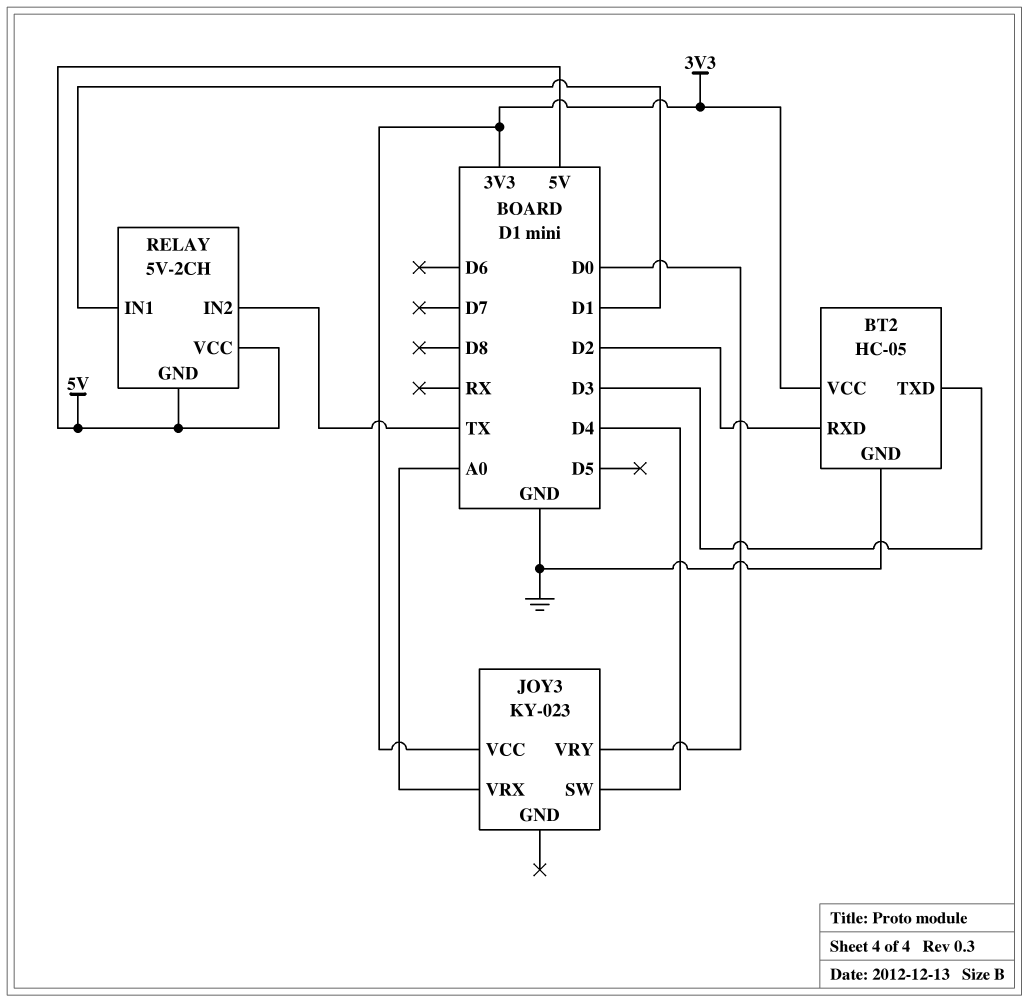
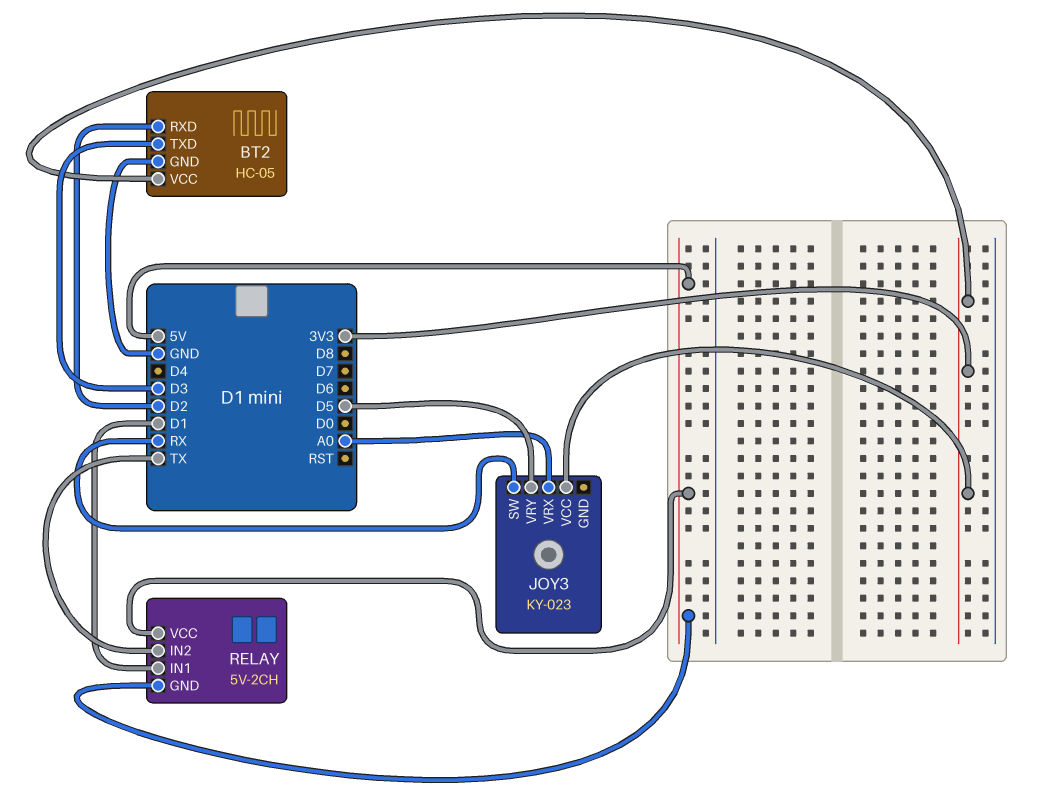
JOY3 pin SW: D4 -> RX
JOY3 pin VRY: D0 -> D5

